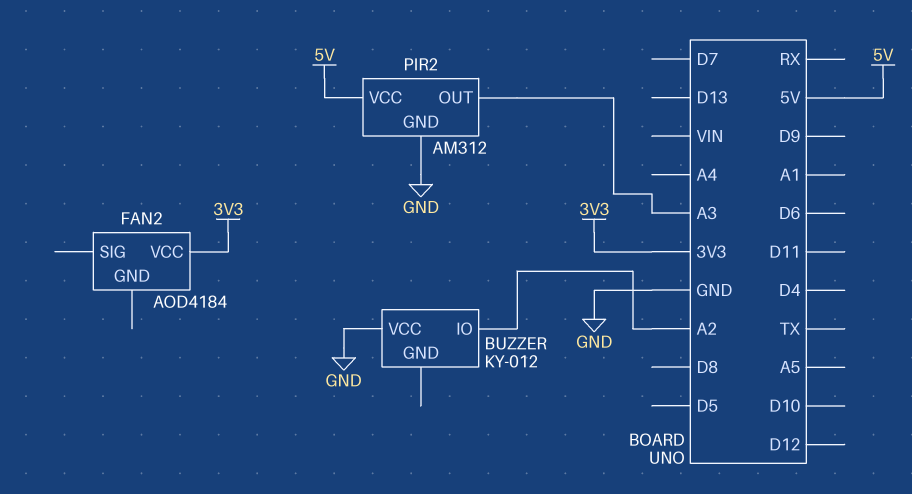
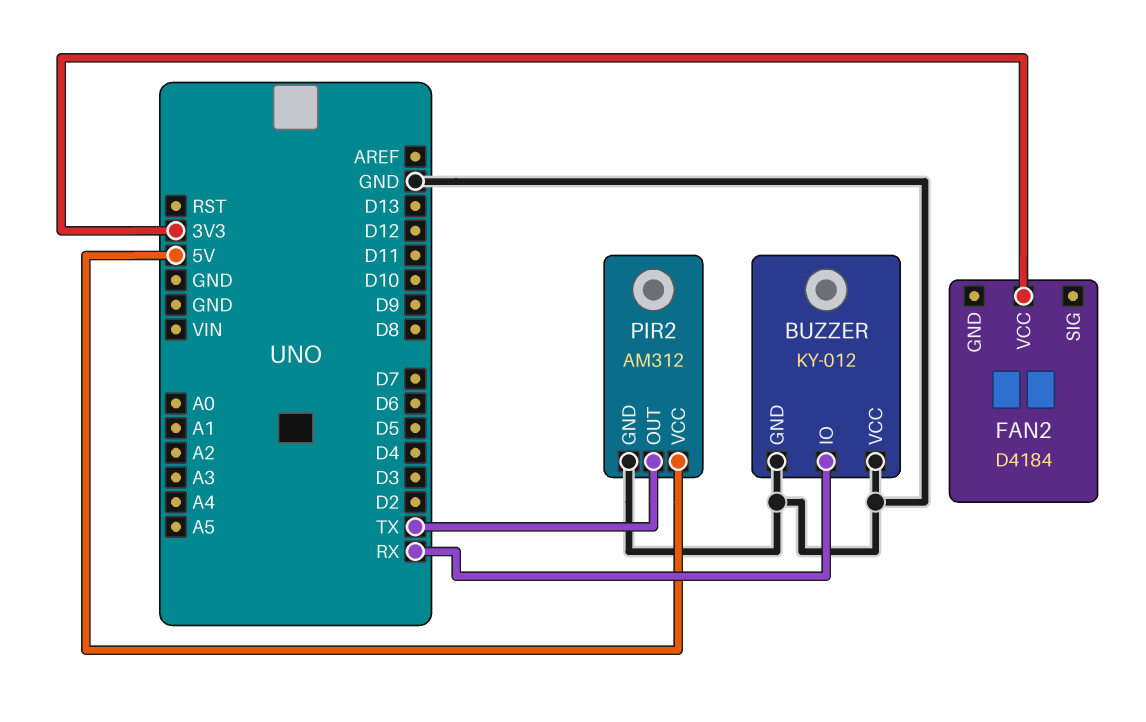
BUZZER pin GND: none -> GND
BUZZER pin IO: A2 -> RX
FAN2: AOD4184 -> D4184
PIR2 pin OUT: A3 -> TX

